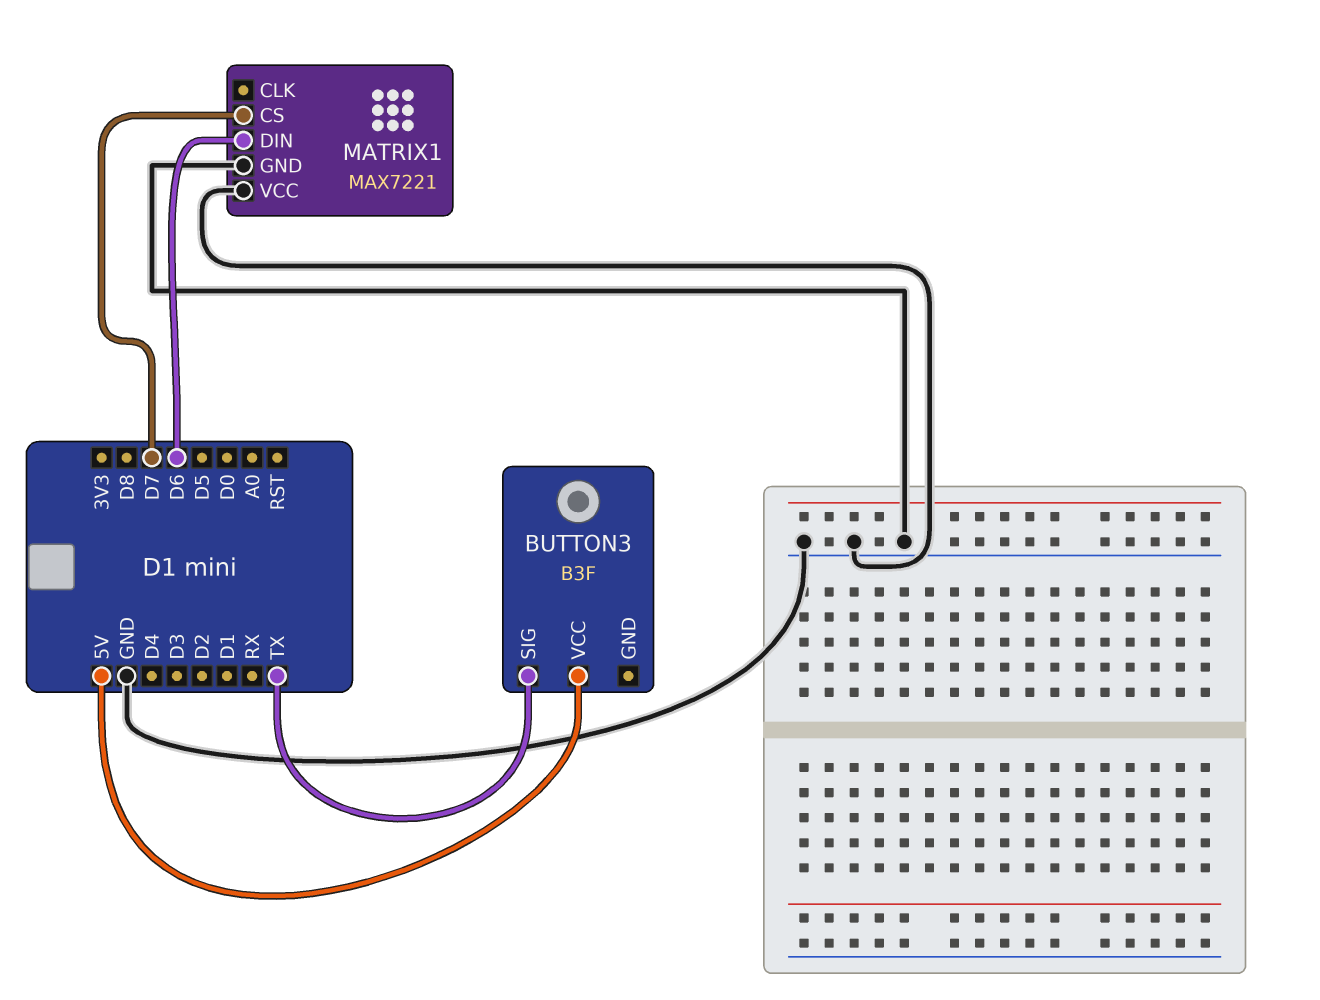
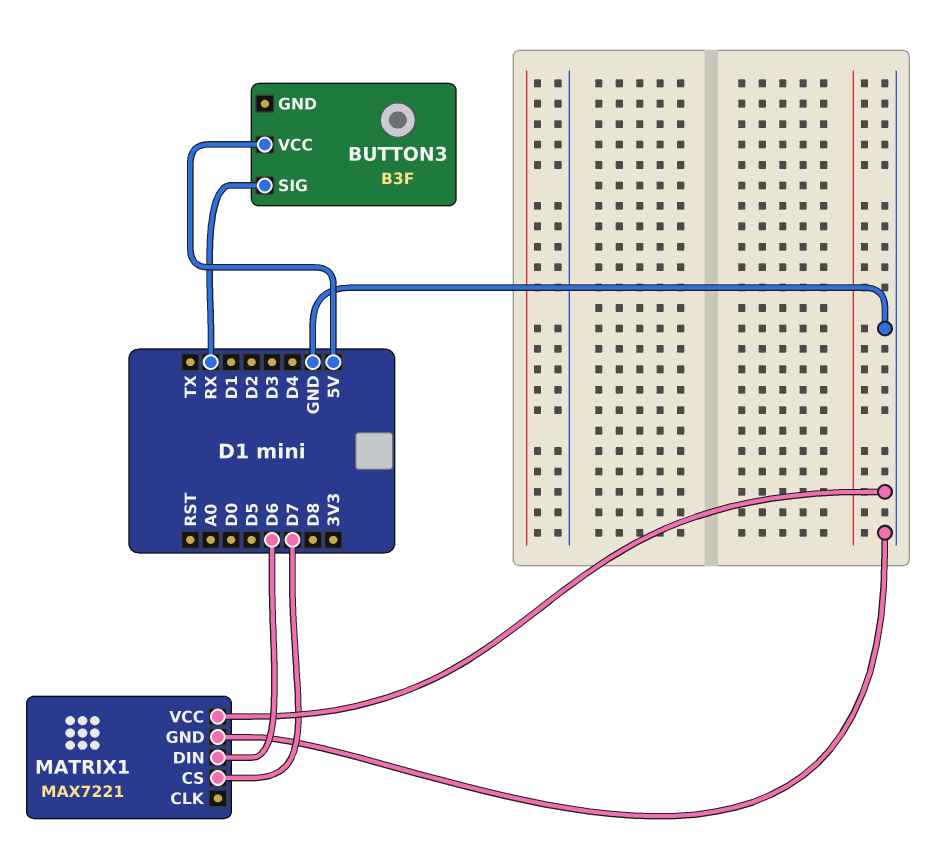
BUTTON3 pin SIG: TX -> RX

